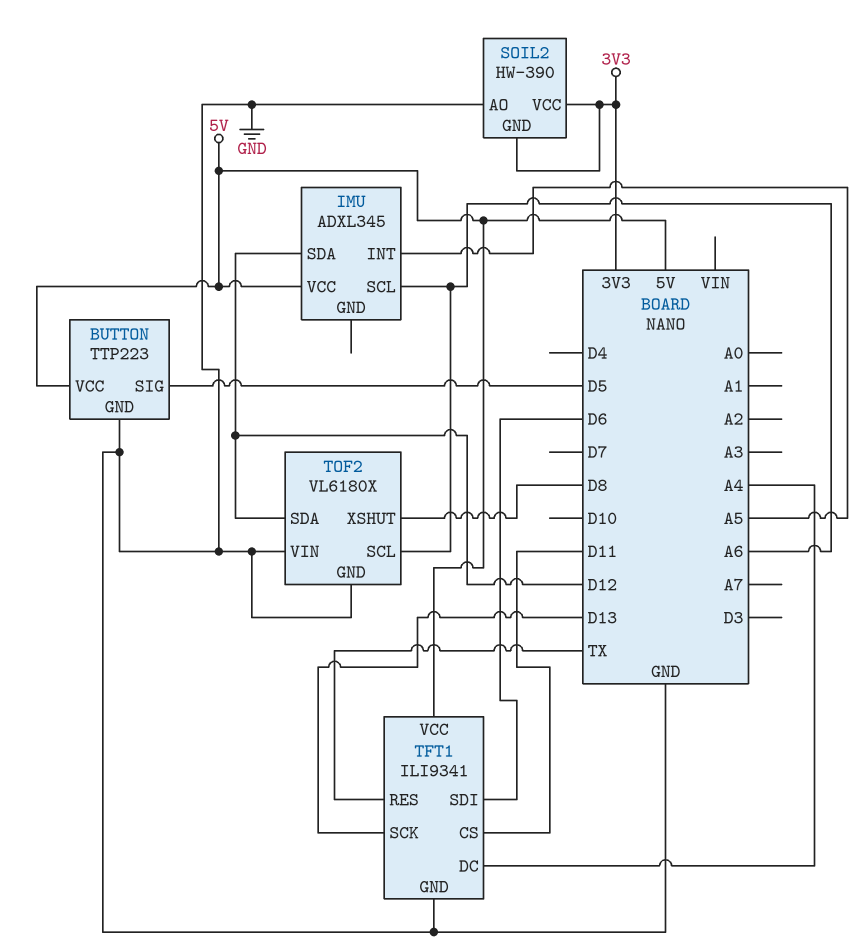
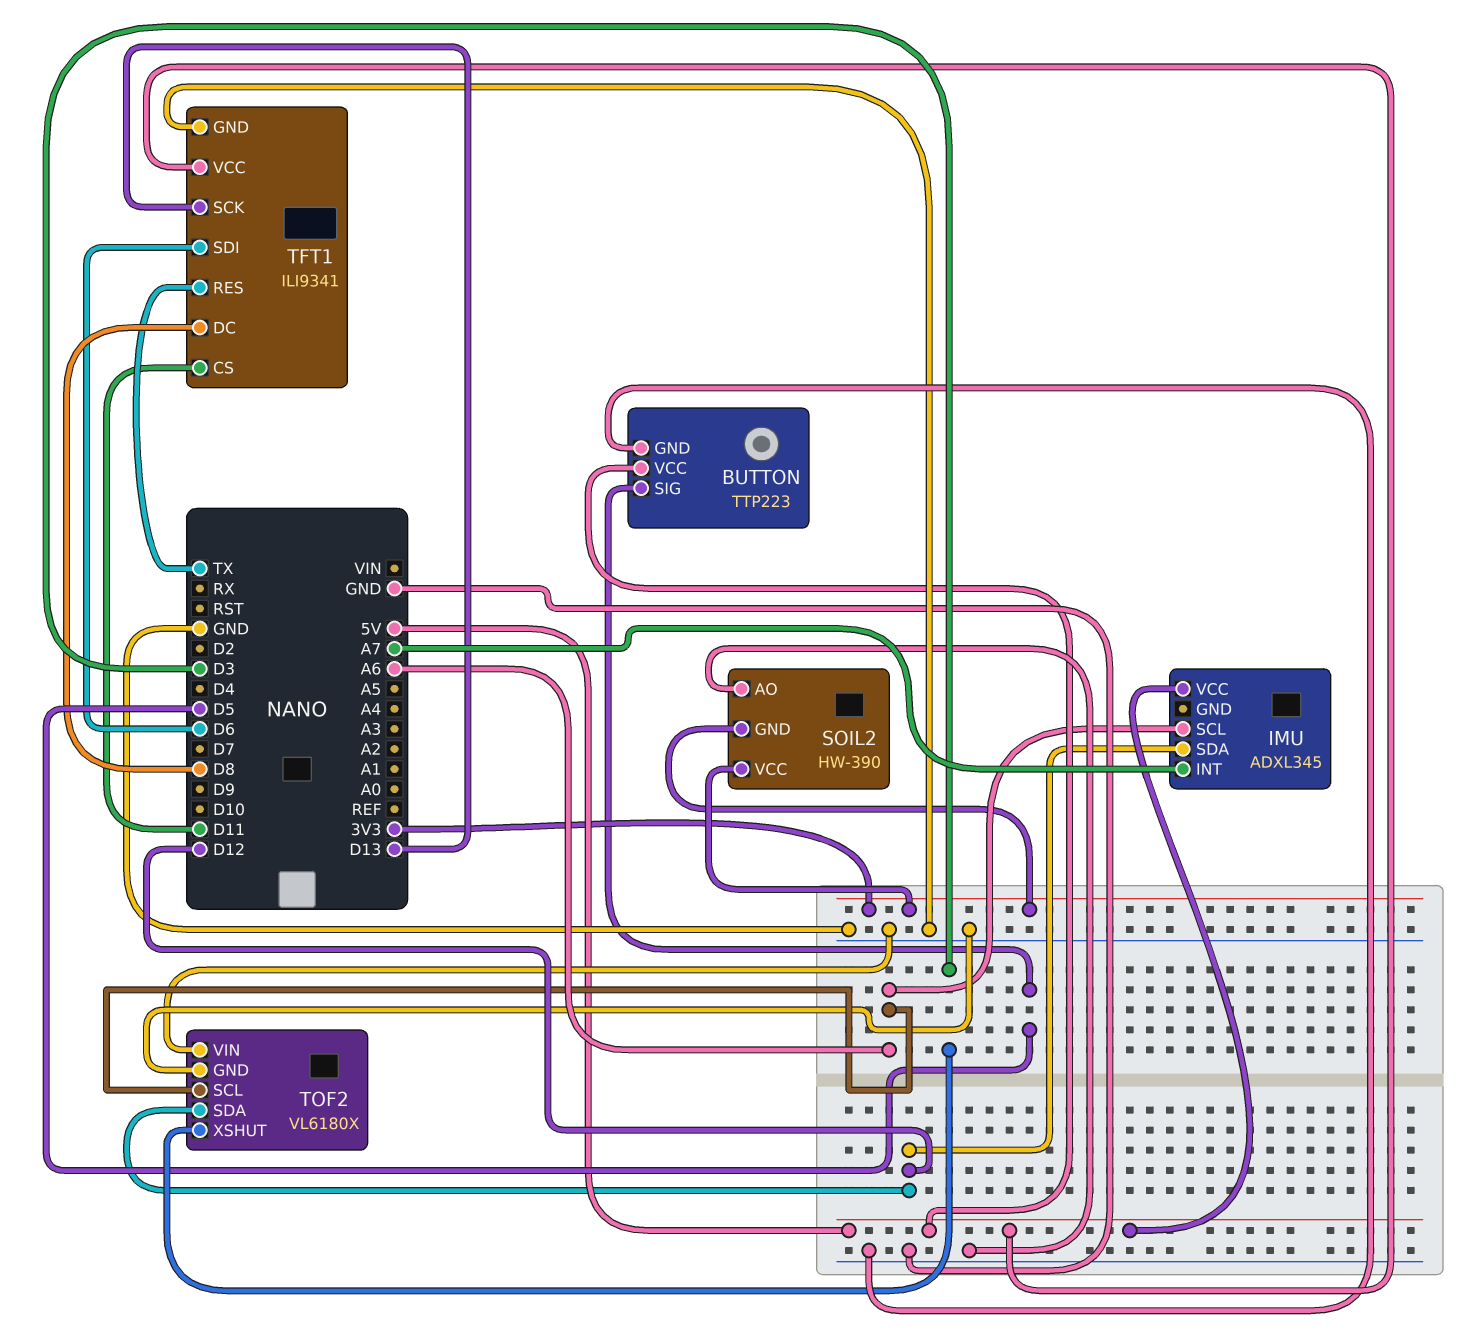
IMU pin INT: A5 -> A7
TFT1 pin DC: A4 -> D8
TOF2 pin XSHUT: D8 -> D3

